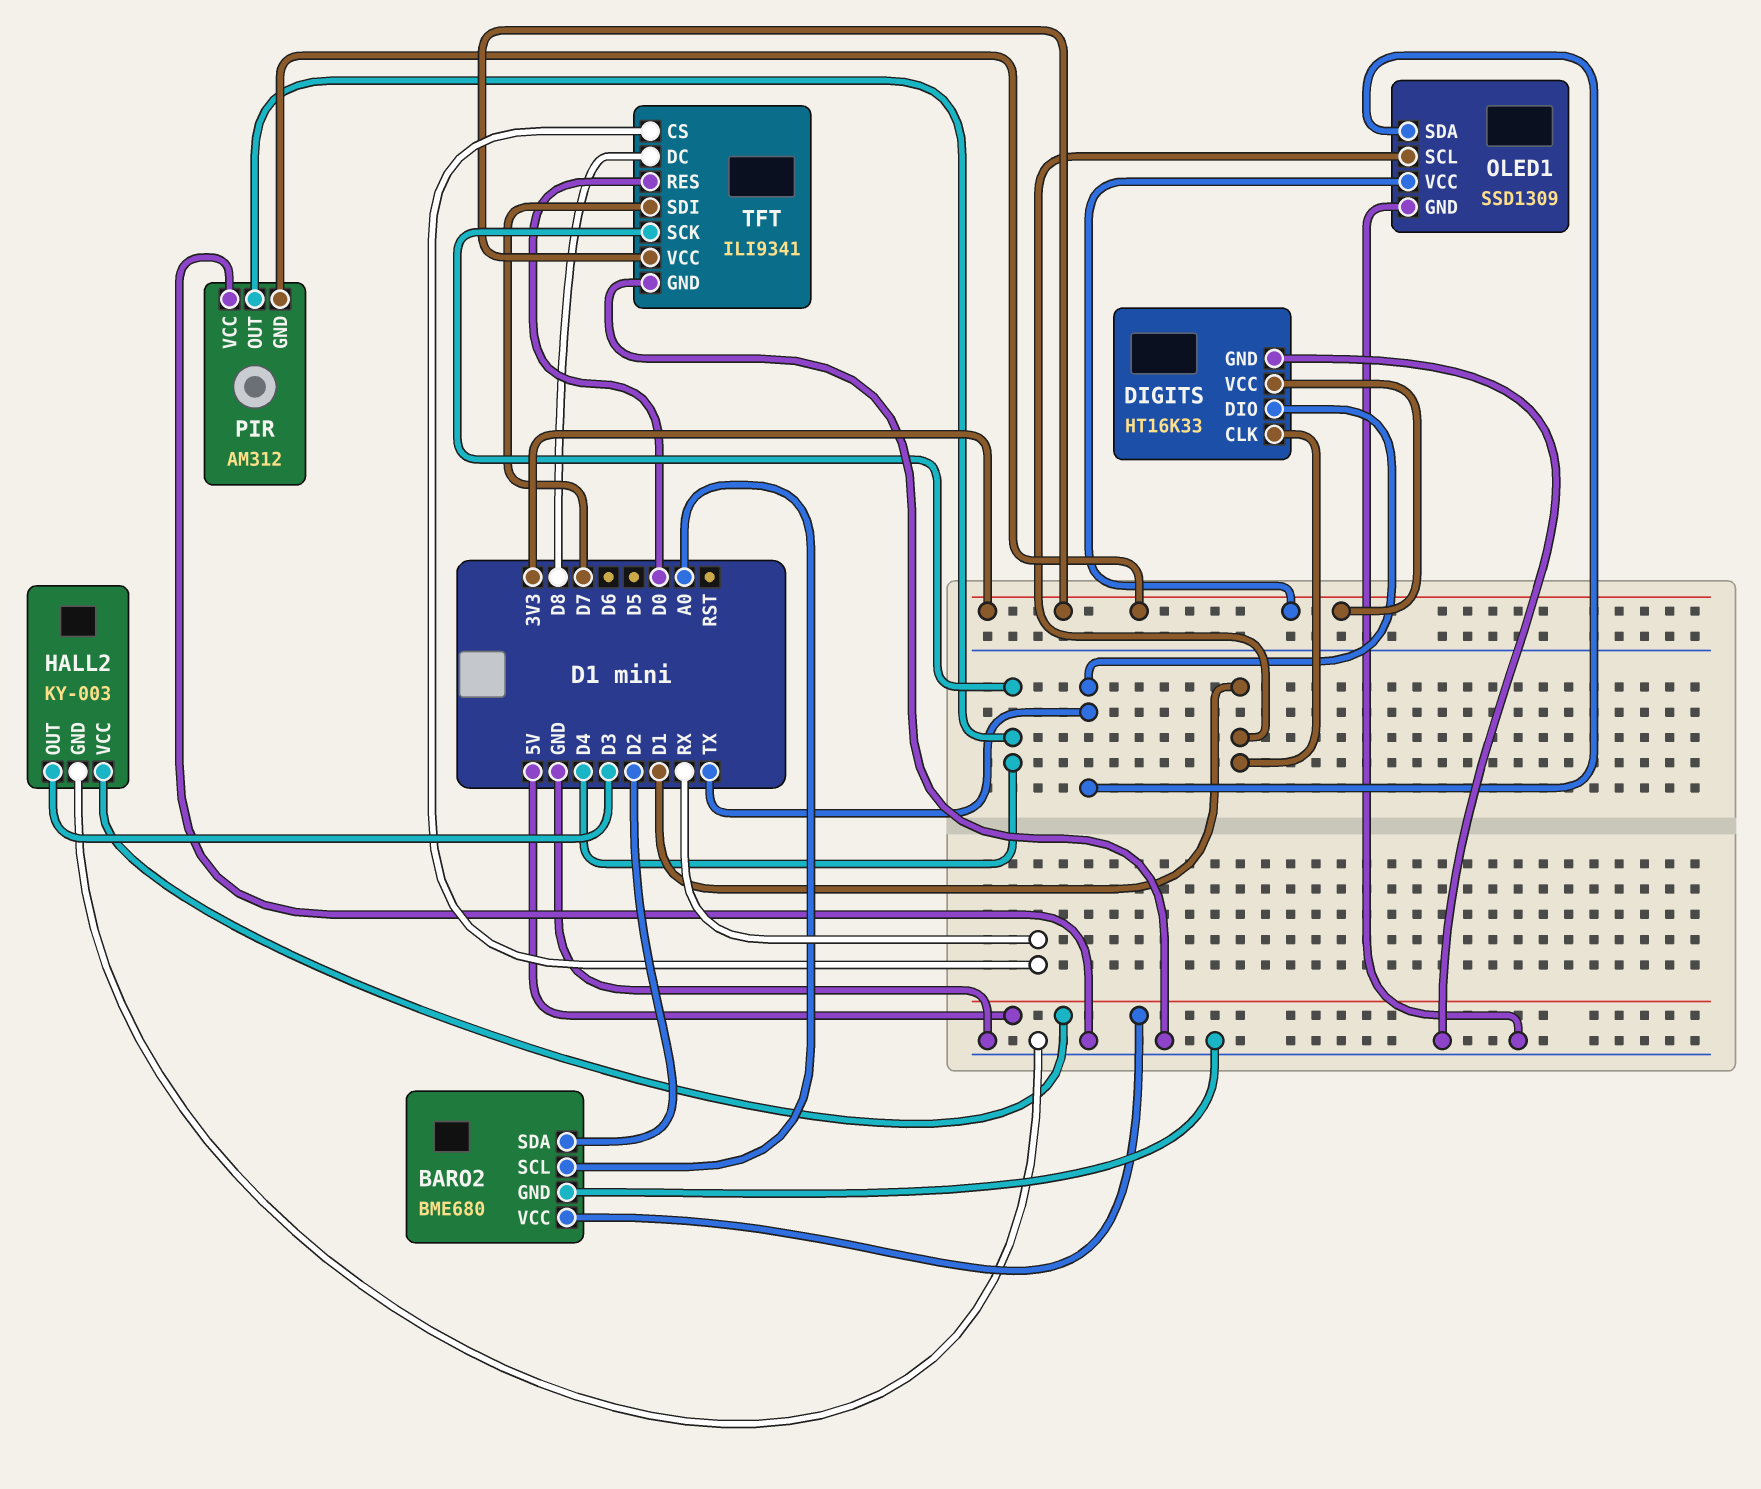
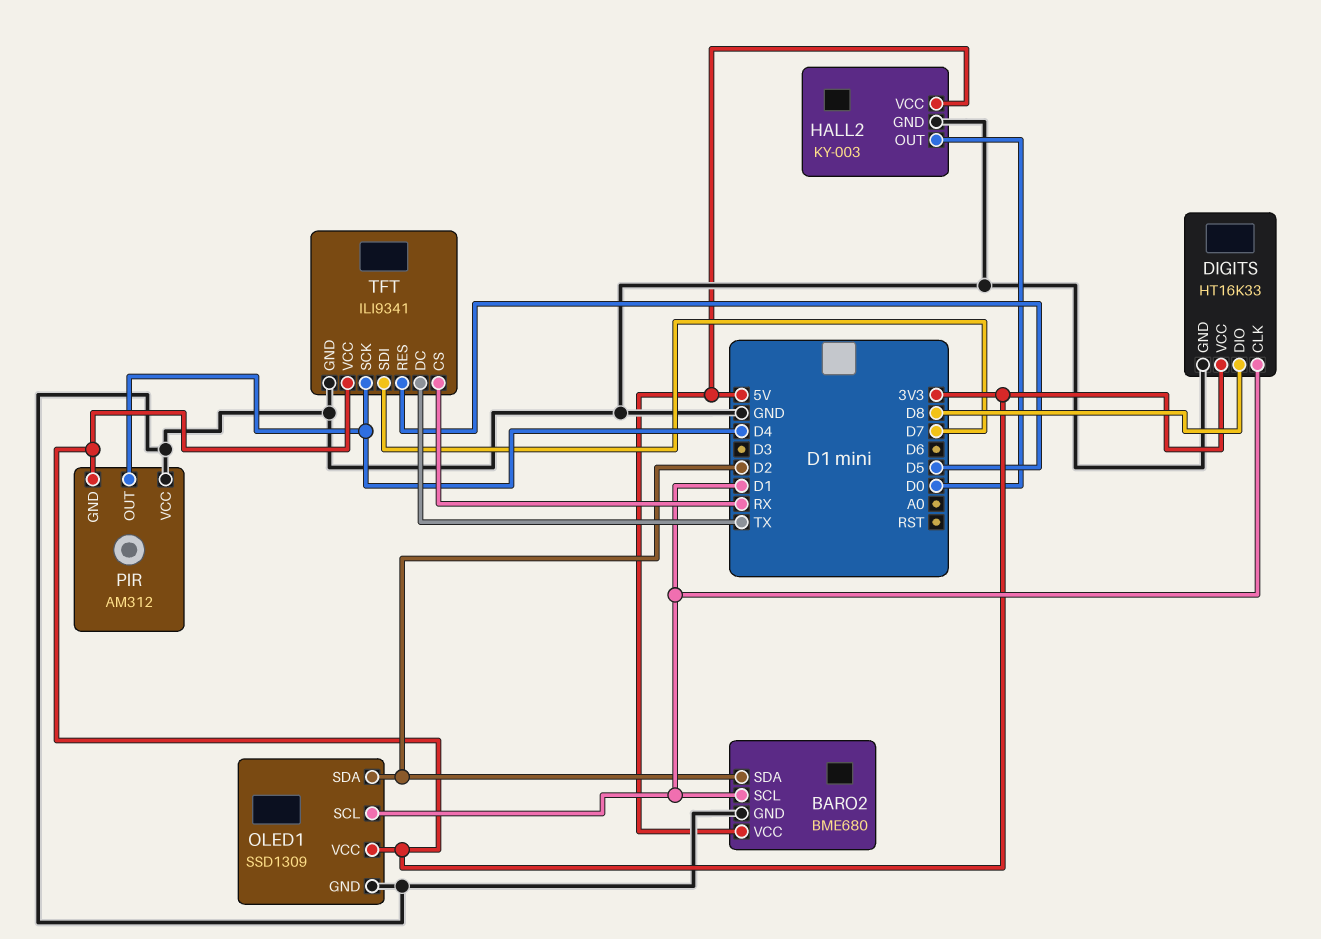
BARO2 pin SCL: A0 -> D1
DIGITS pin DIO: TX -> D8
HALL2 pin OUT: D3 -> D0
OLED1 pin SDA: TX -> D2
TFT pin DC: D8 -> TX
TFT pin RES: D0 -> D5

